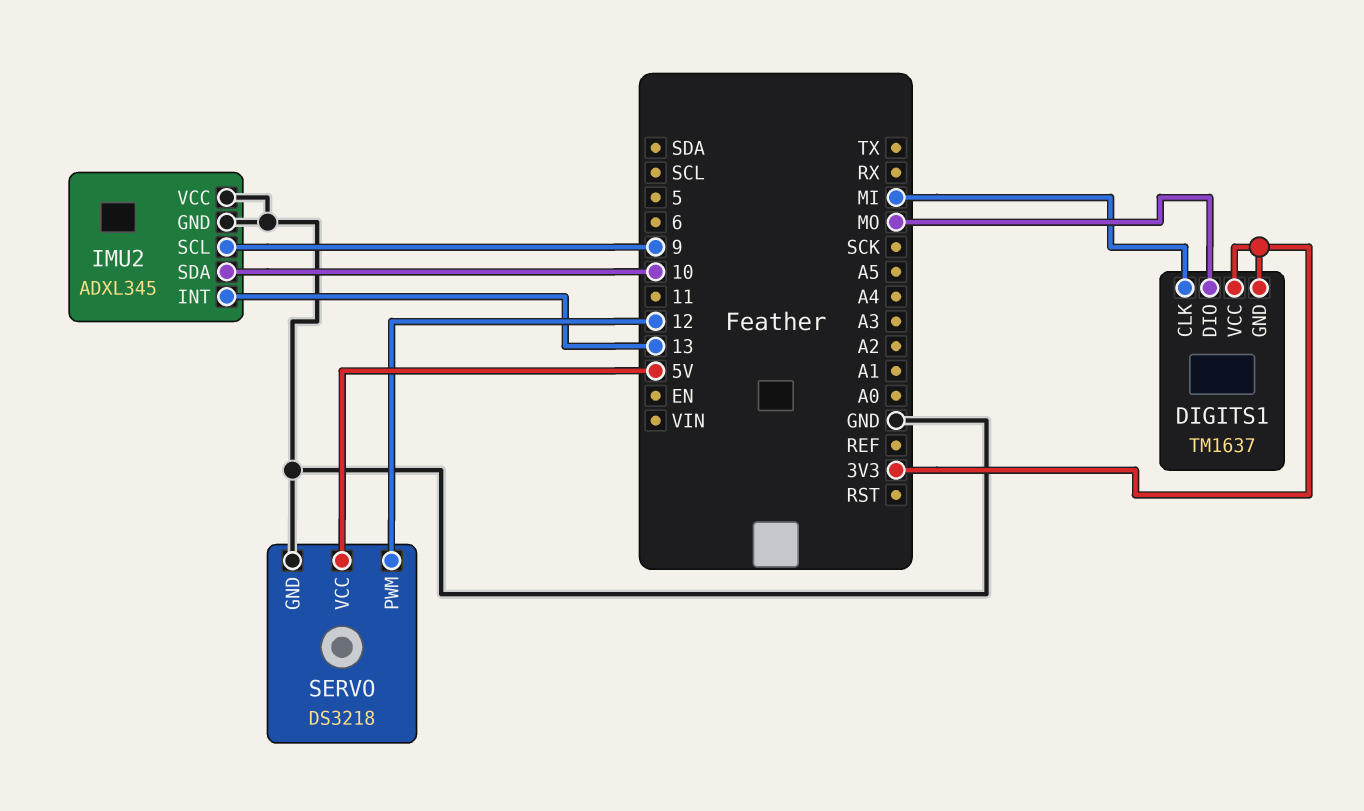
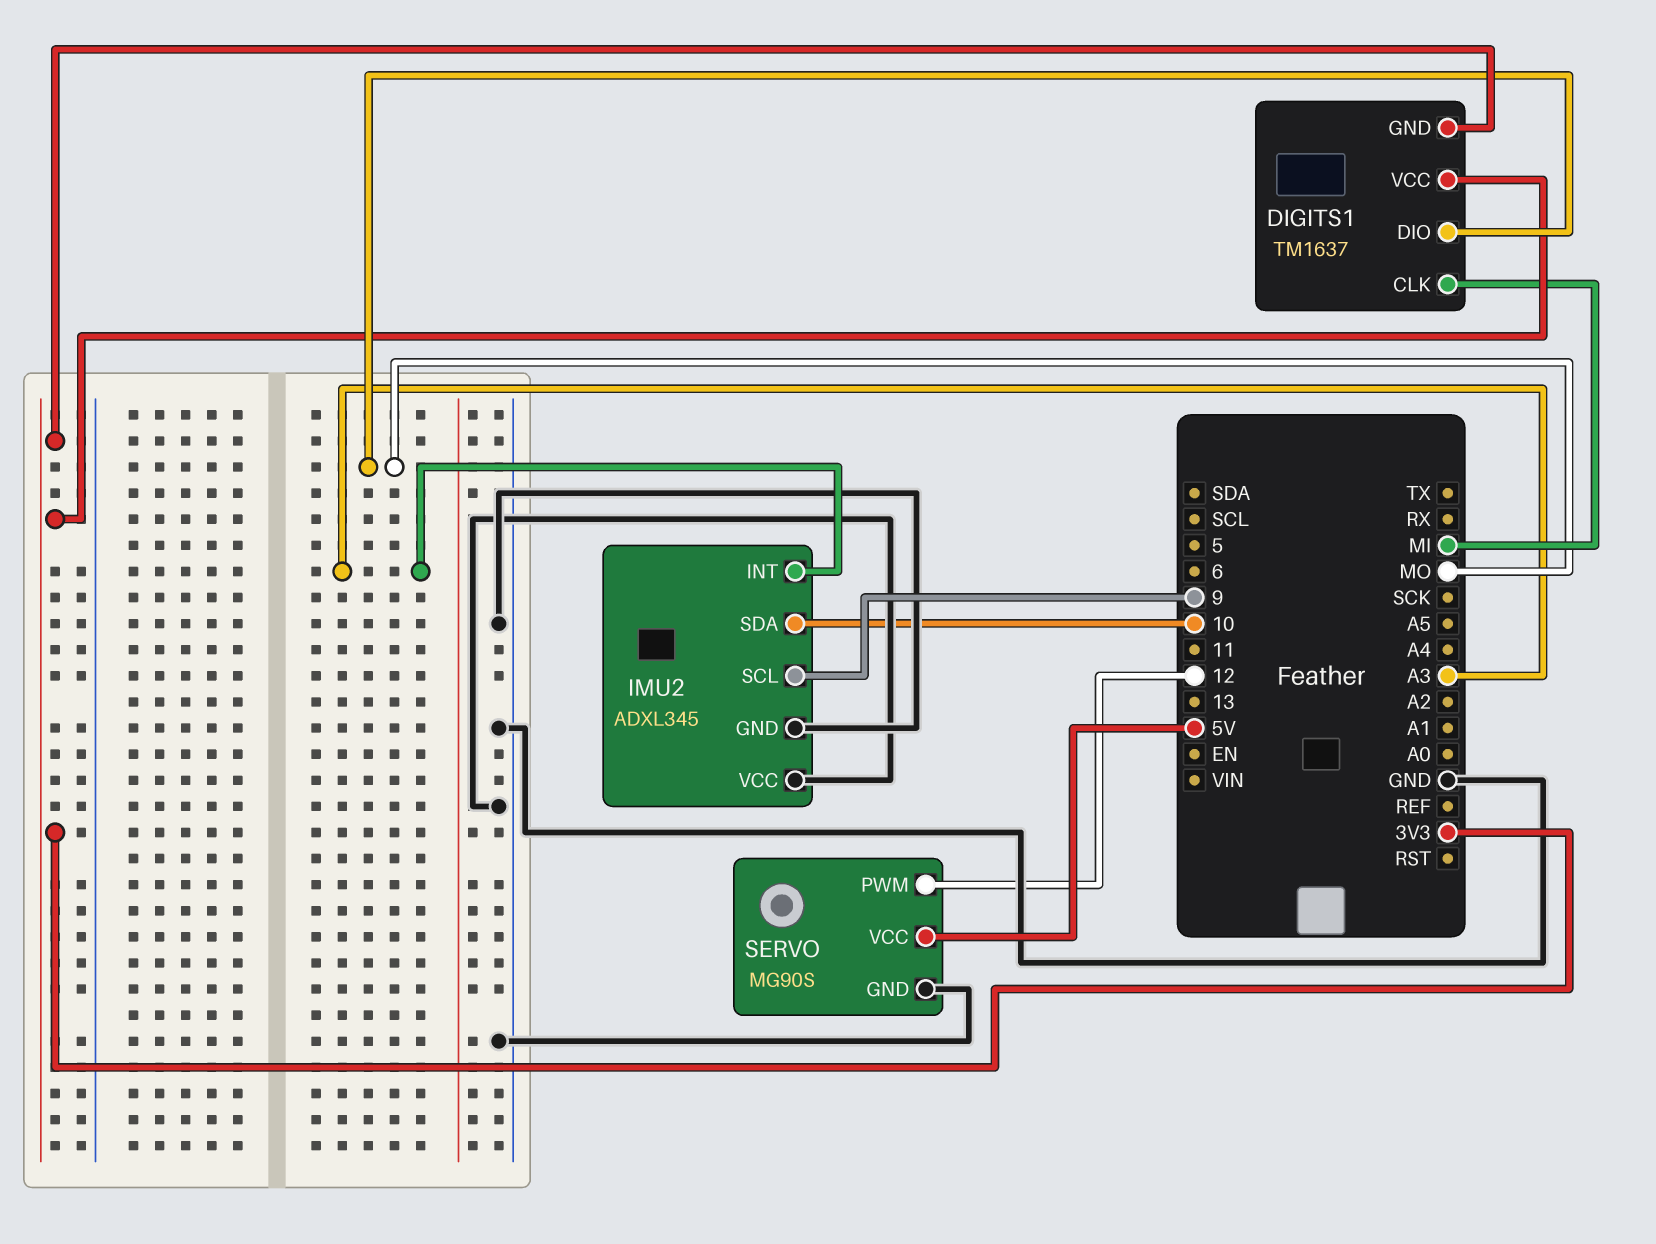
IMU2 pin INT: 13 -> A3
SERVO: DS3218 -> MG90S

